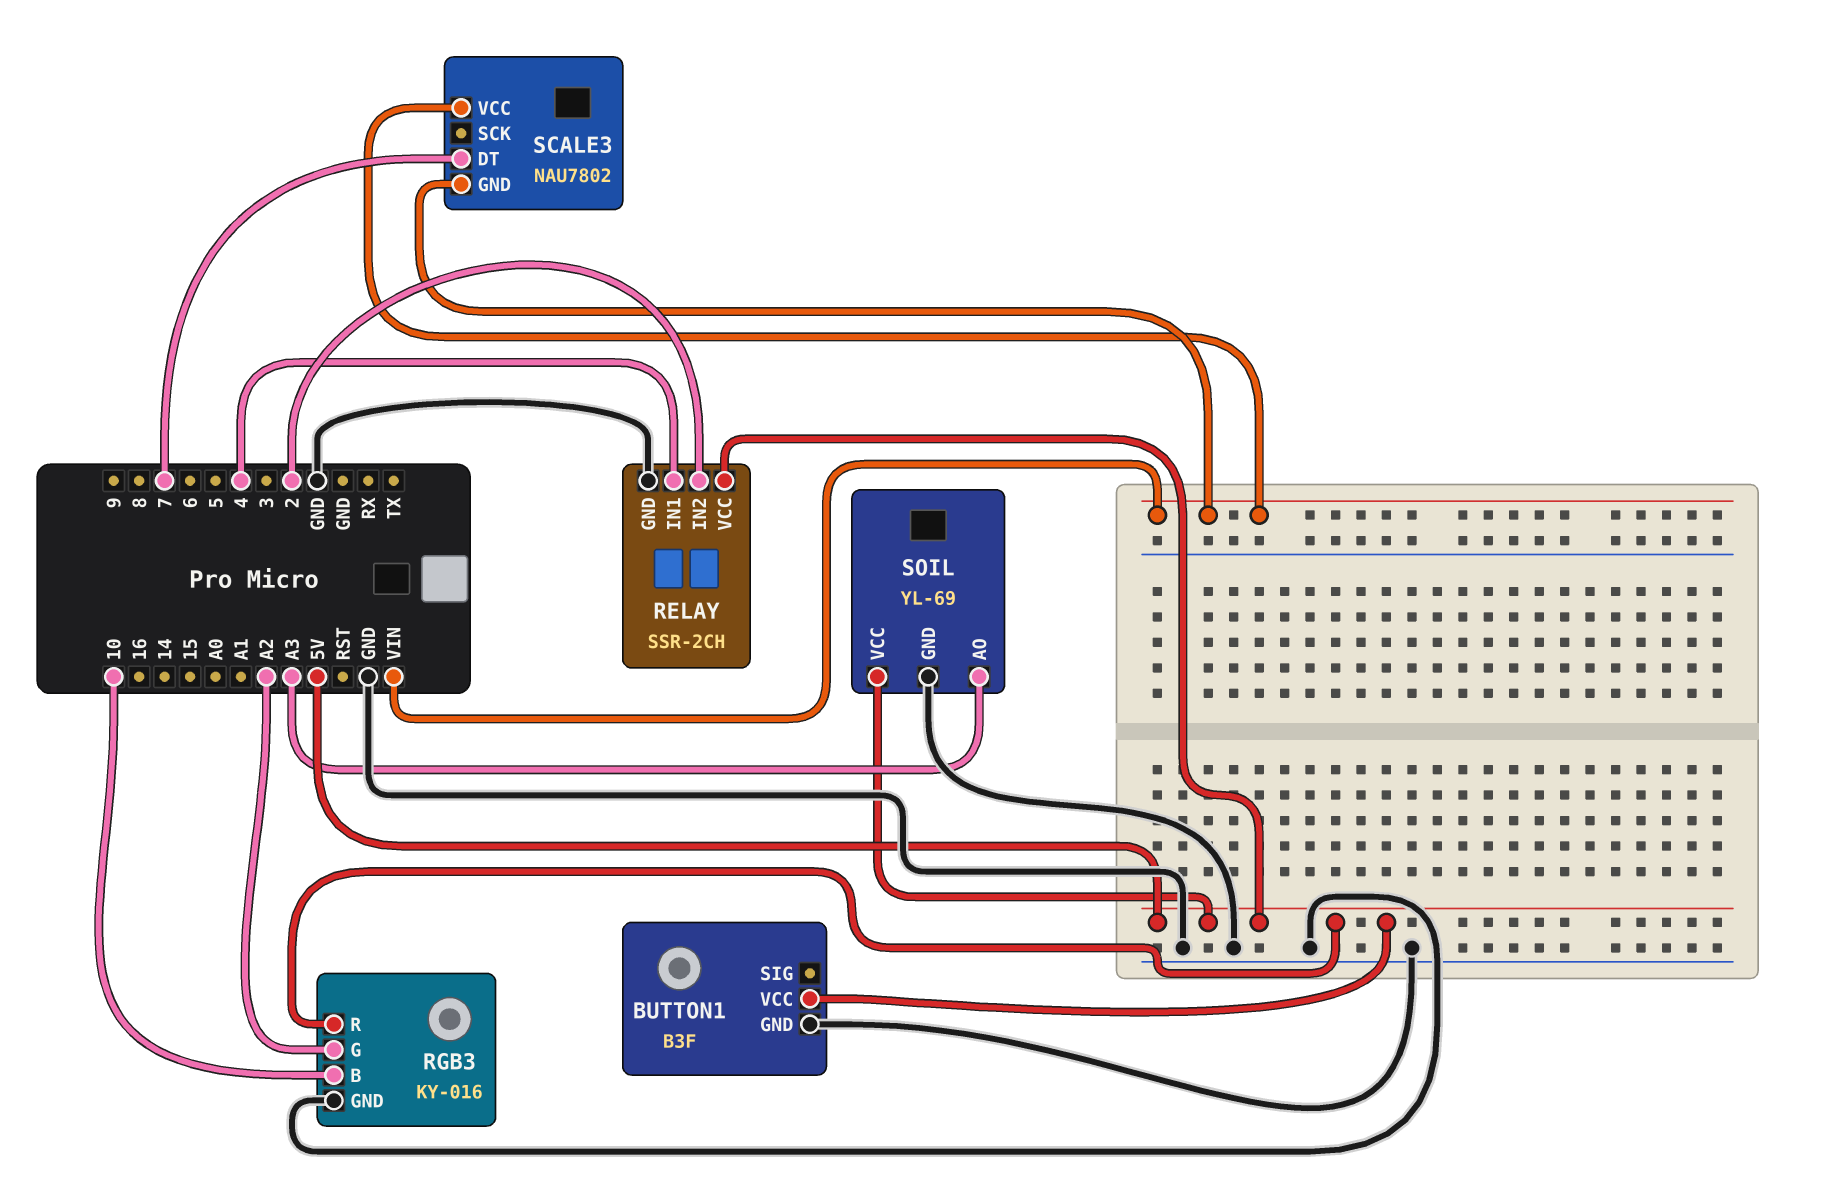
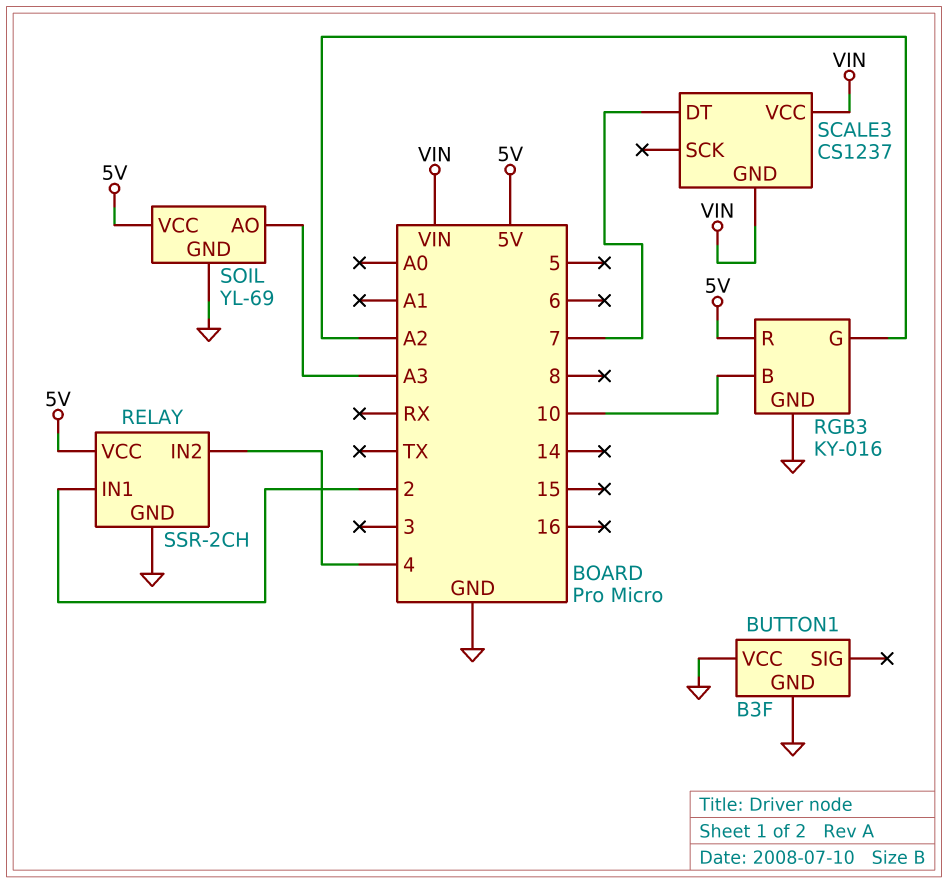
BUTTON1 pin VCC: 5V -> GND
RELAY pin IN1: 4 -> 2
RELAY pin IN2: 2 -> 4
SCALE3: NAU7802 -> CS1237

